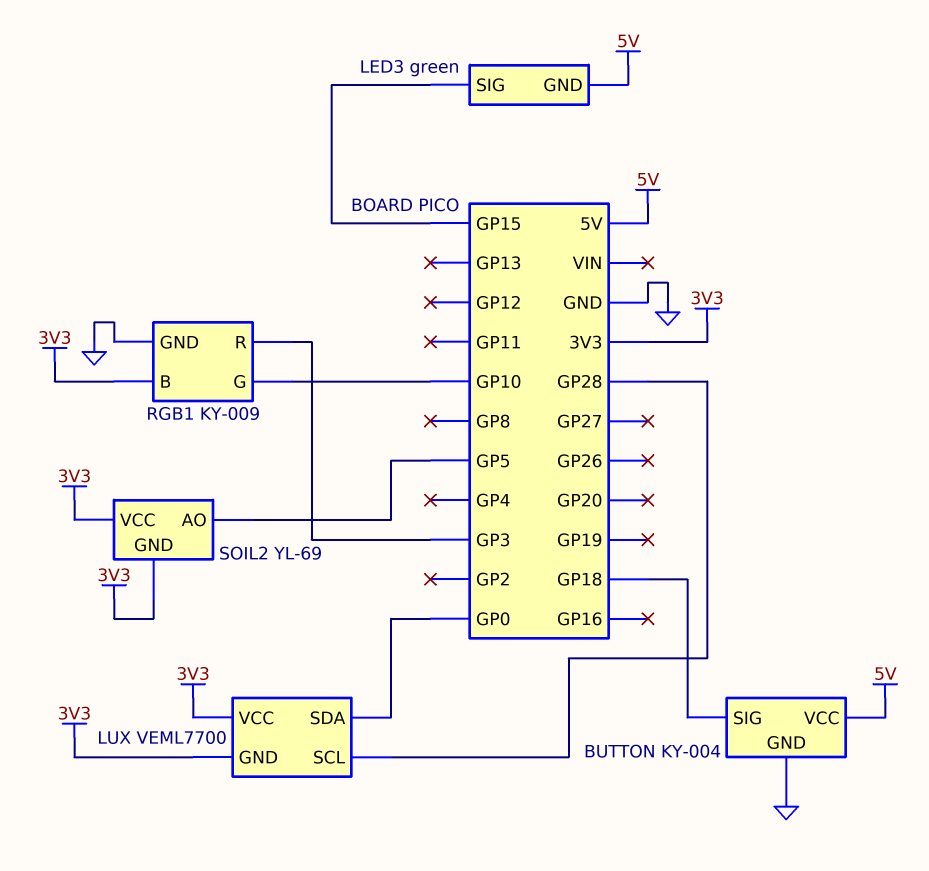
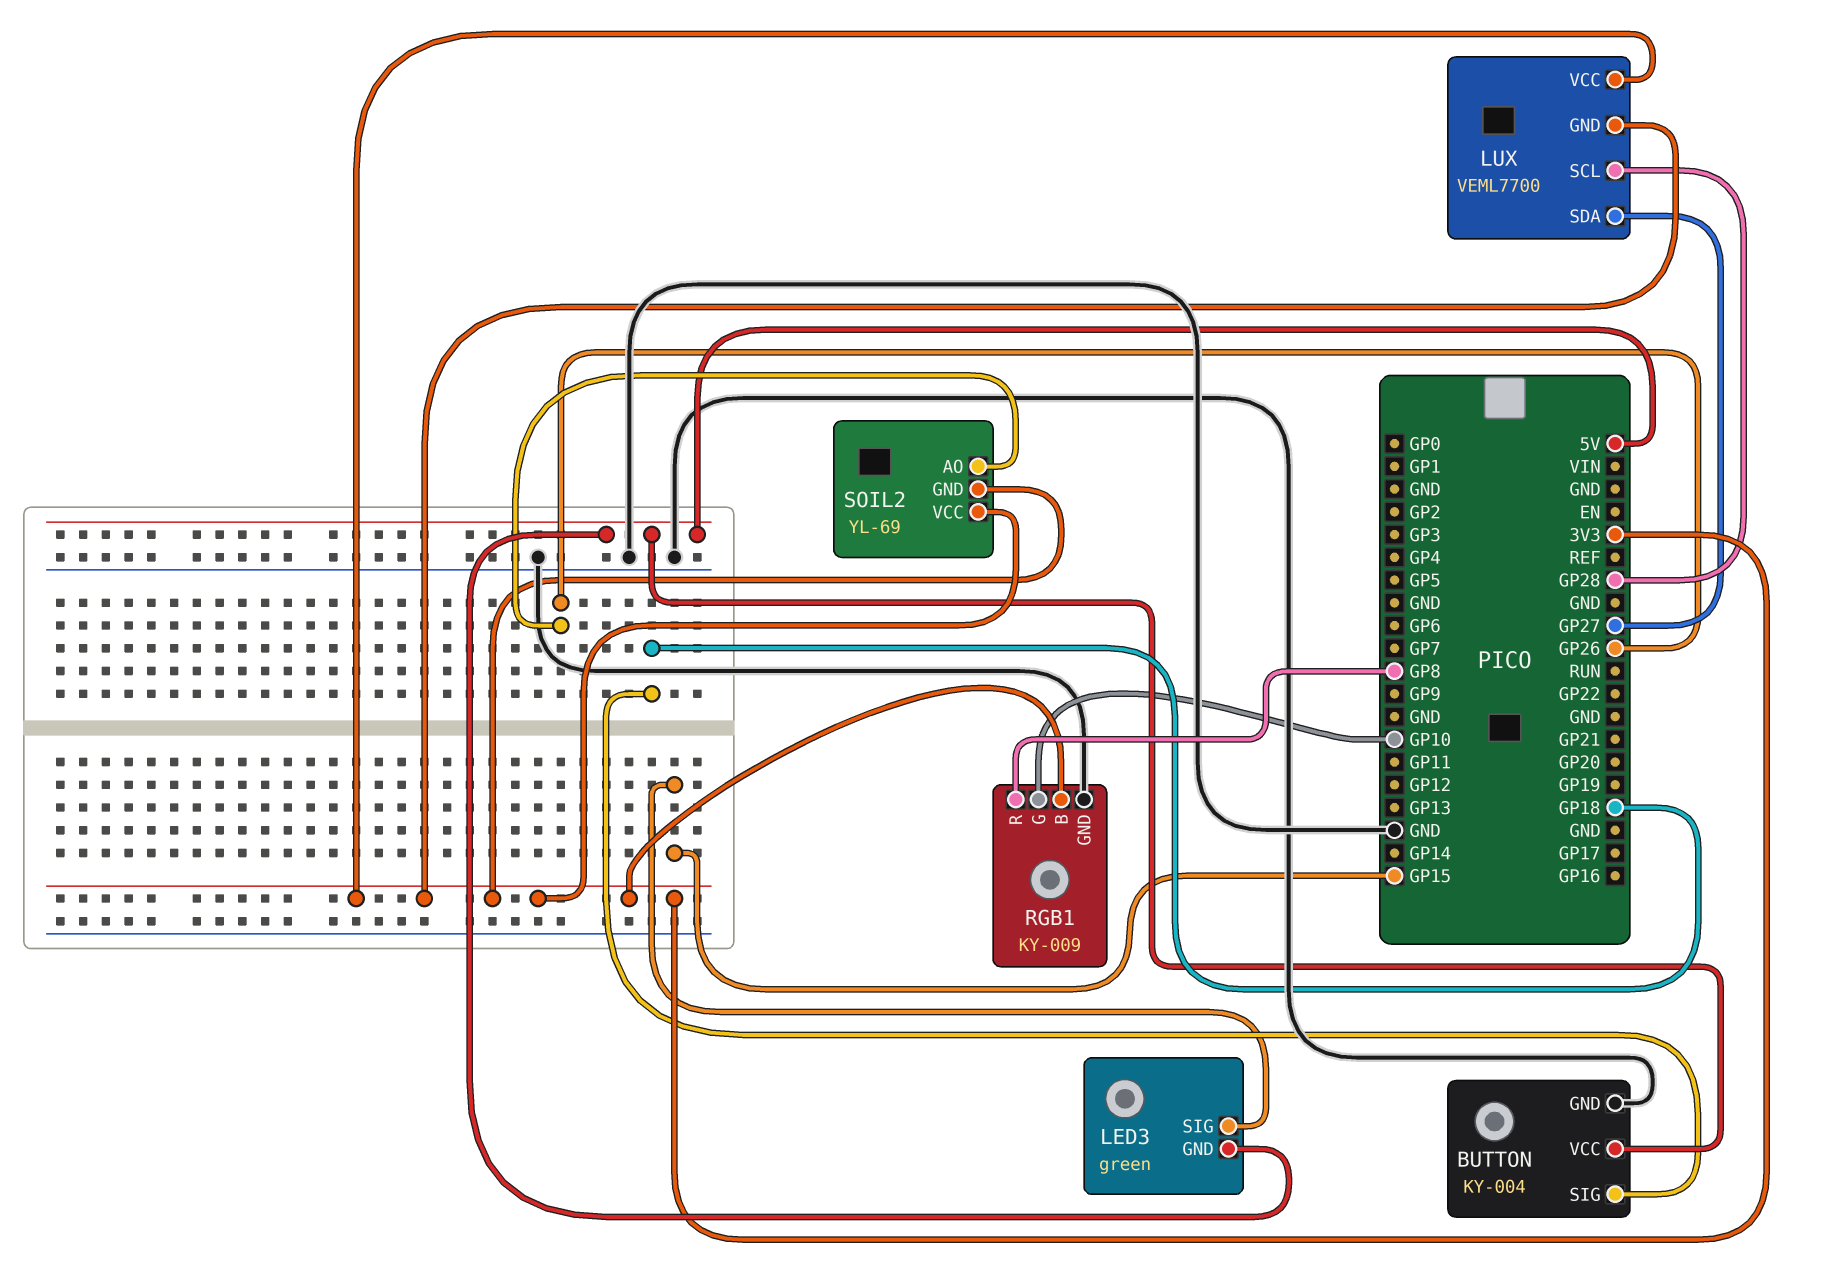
LUX pin SDA: GP0 -> GP27
RGB1 pin R: GP3 -> GP8
SOIL2 pin AO: GP5 -> GP26

